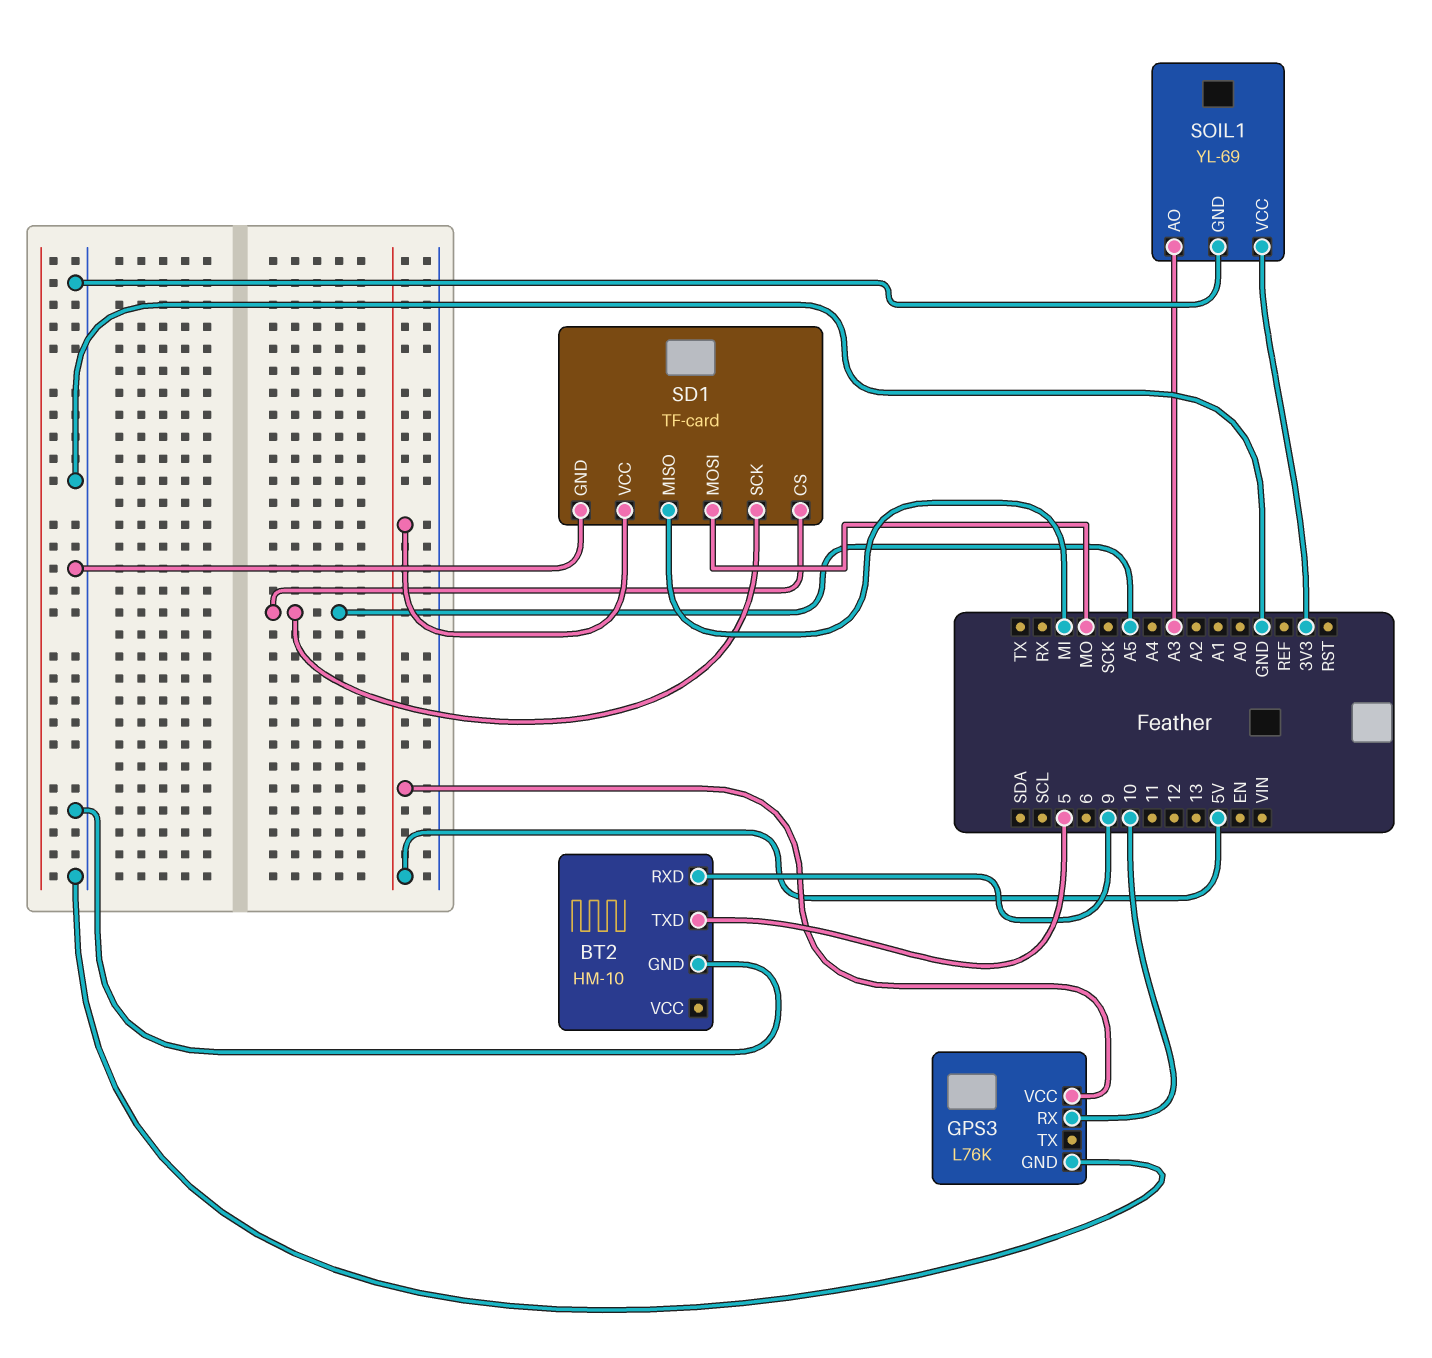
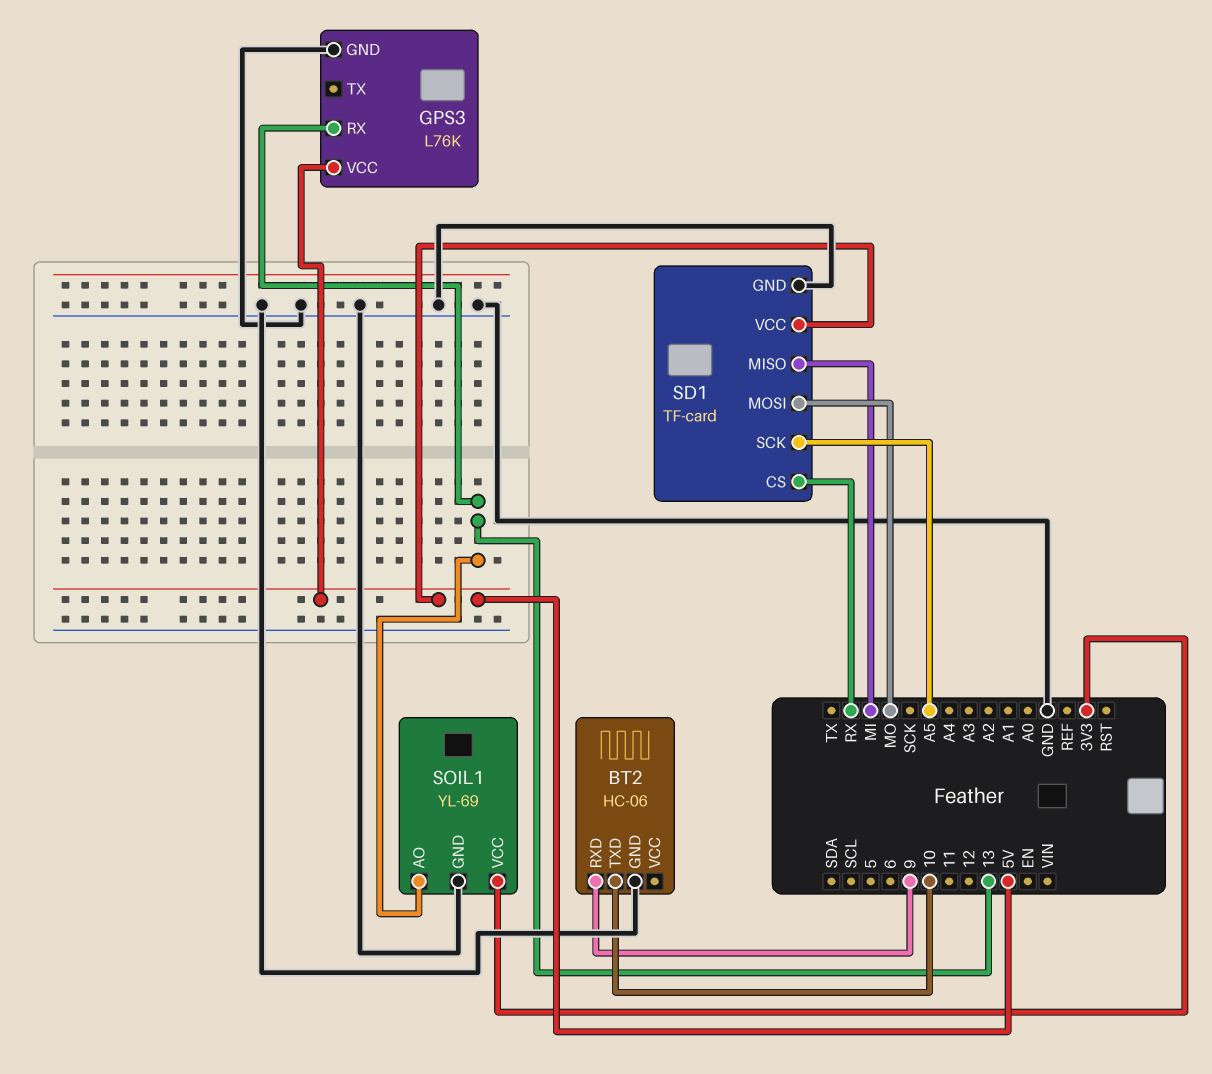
BT2: HM-10 -> HC-06
BT2 pin TXD: 5 -> 10
GPS3 pin RX: 10 -> 13
SD1 pin CS: A5 -> RX
SOIL1 pin AO: A3 -> 13

